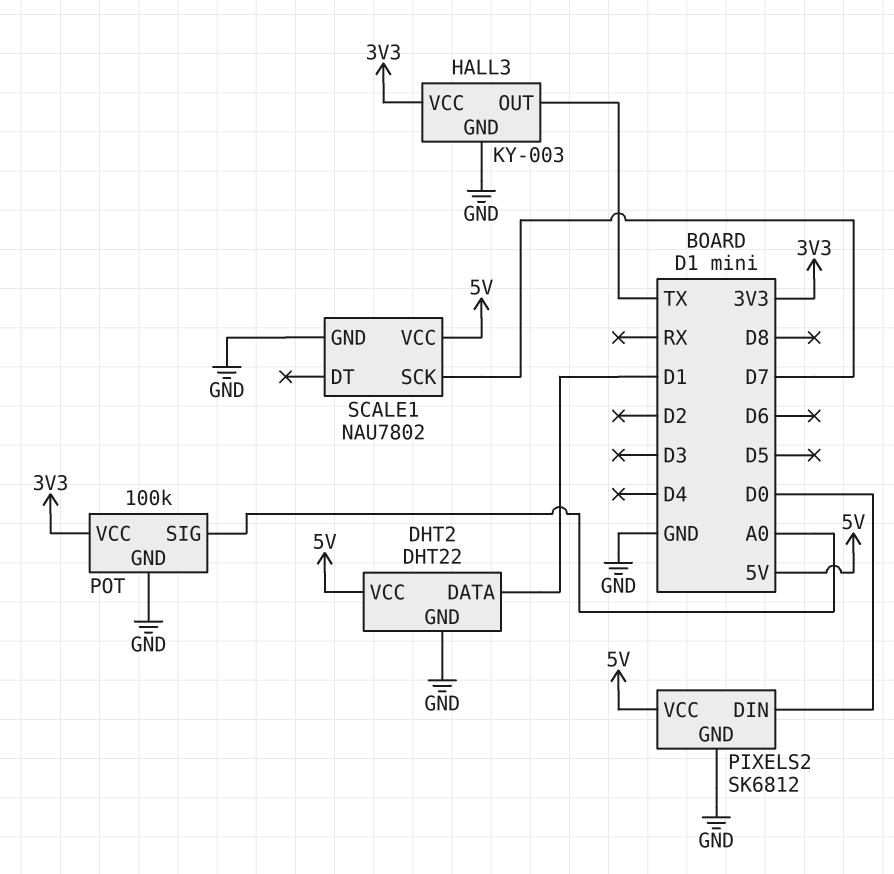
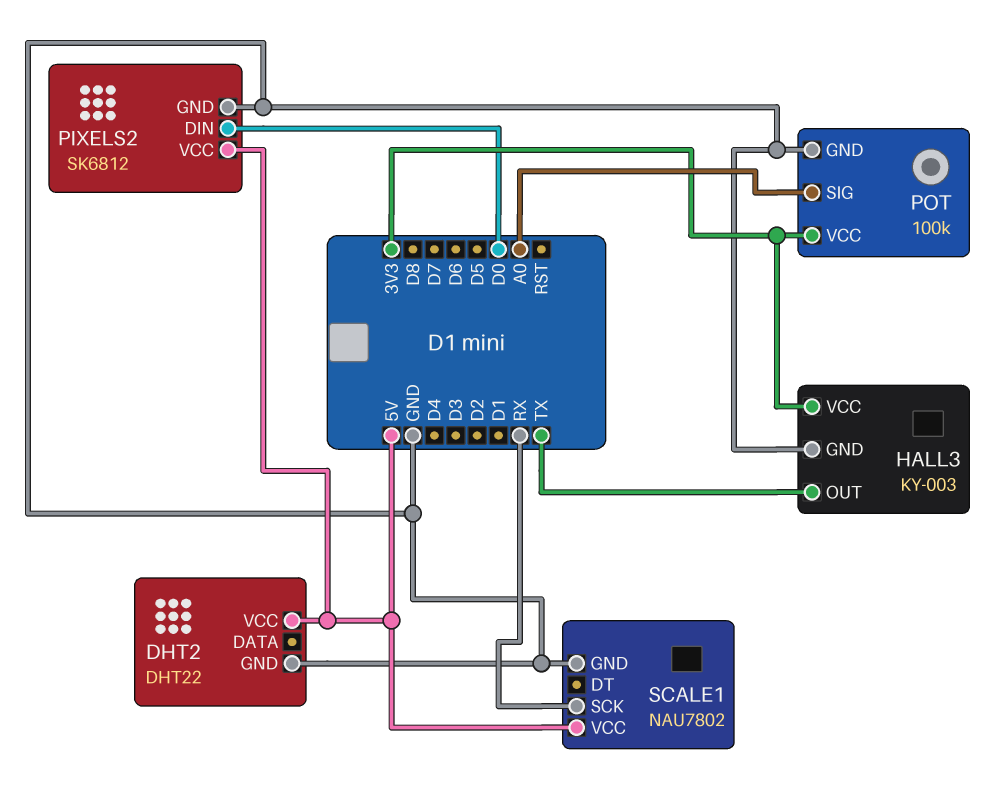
DHT2 pin DATA: D1 -> none
SCALE1 pin SCK: D7 -> RX

